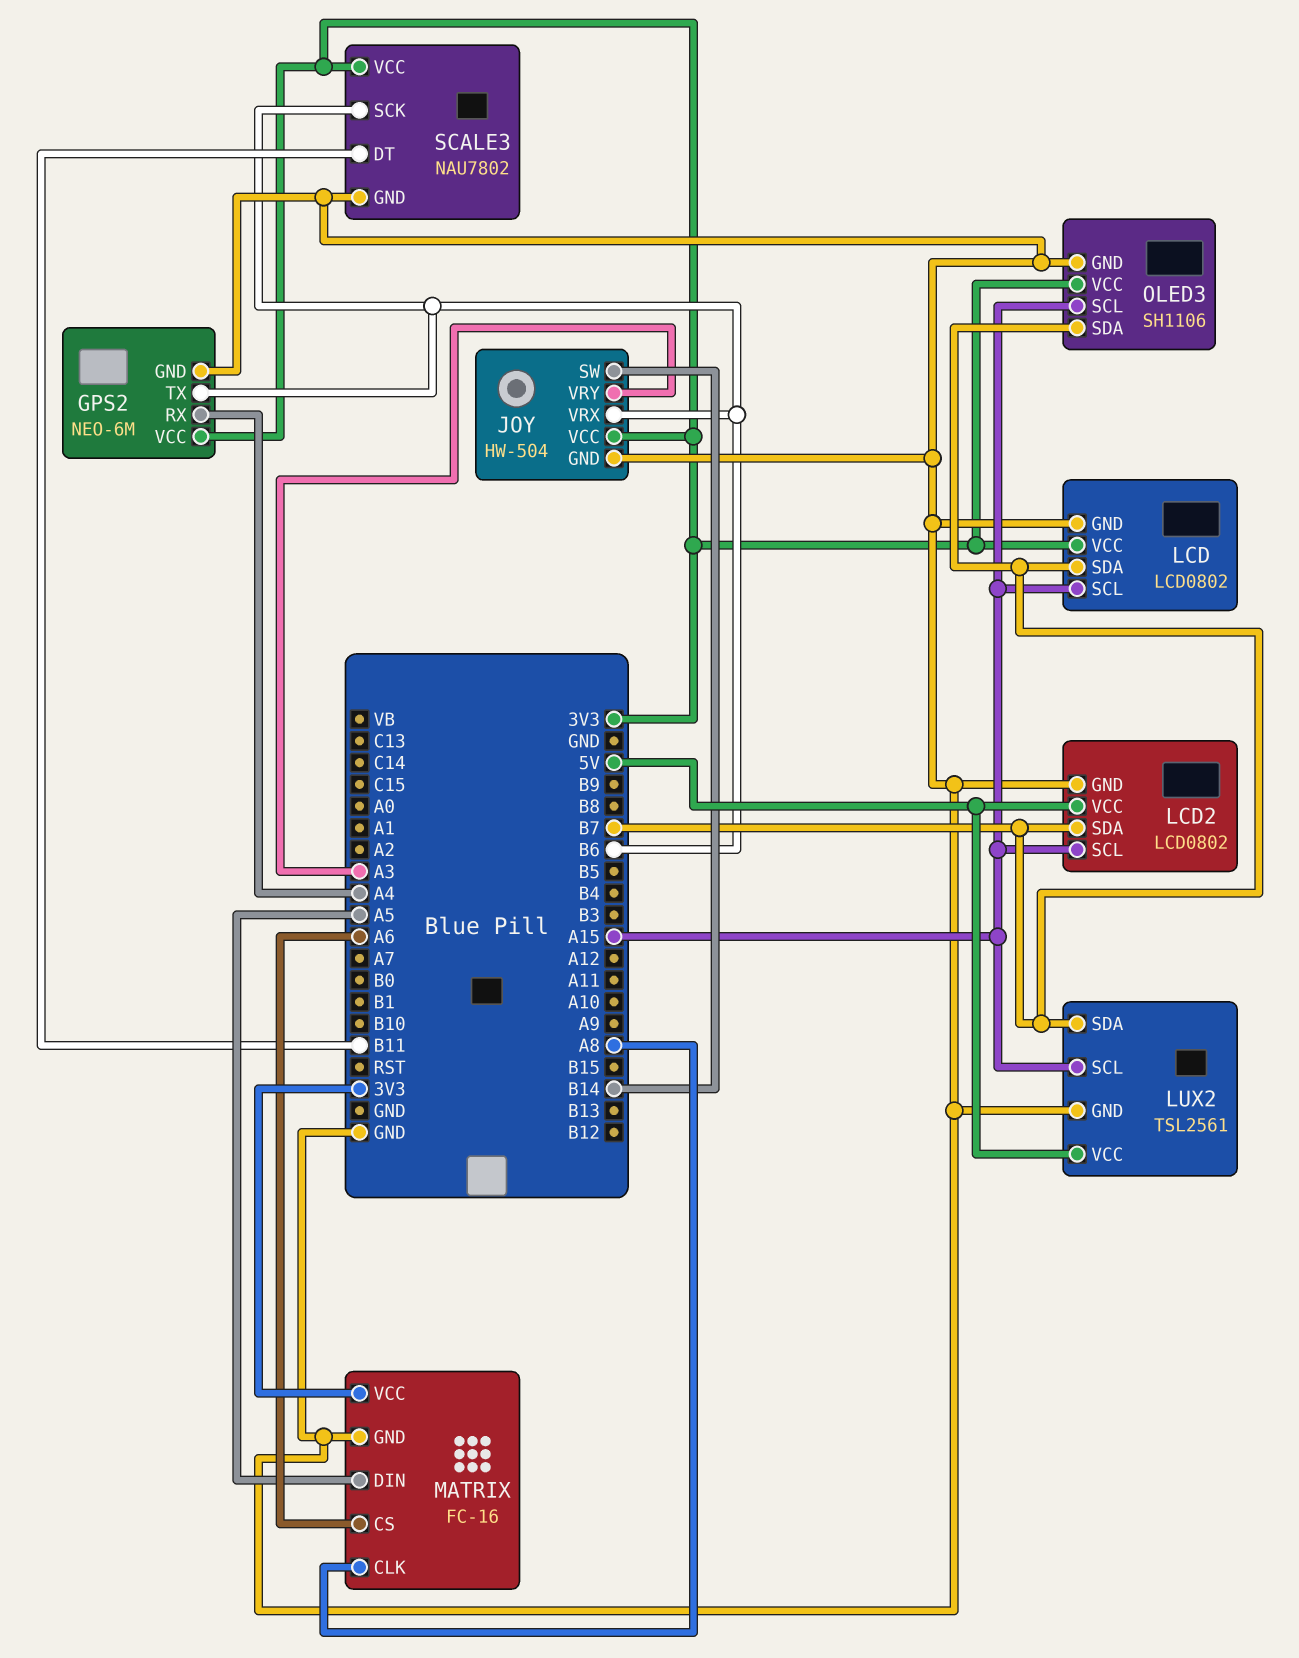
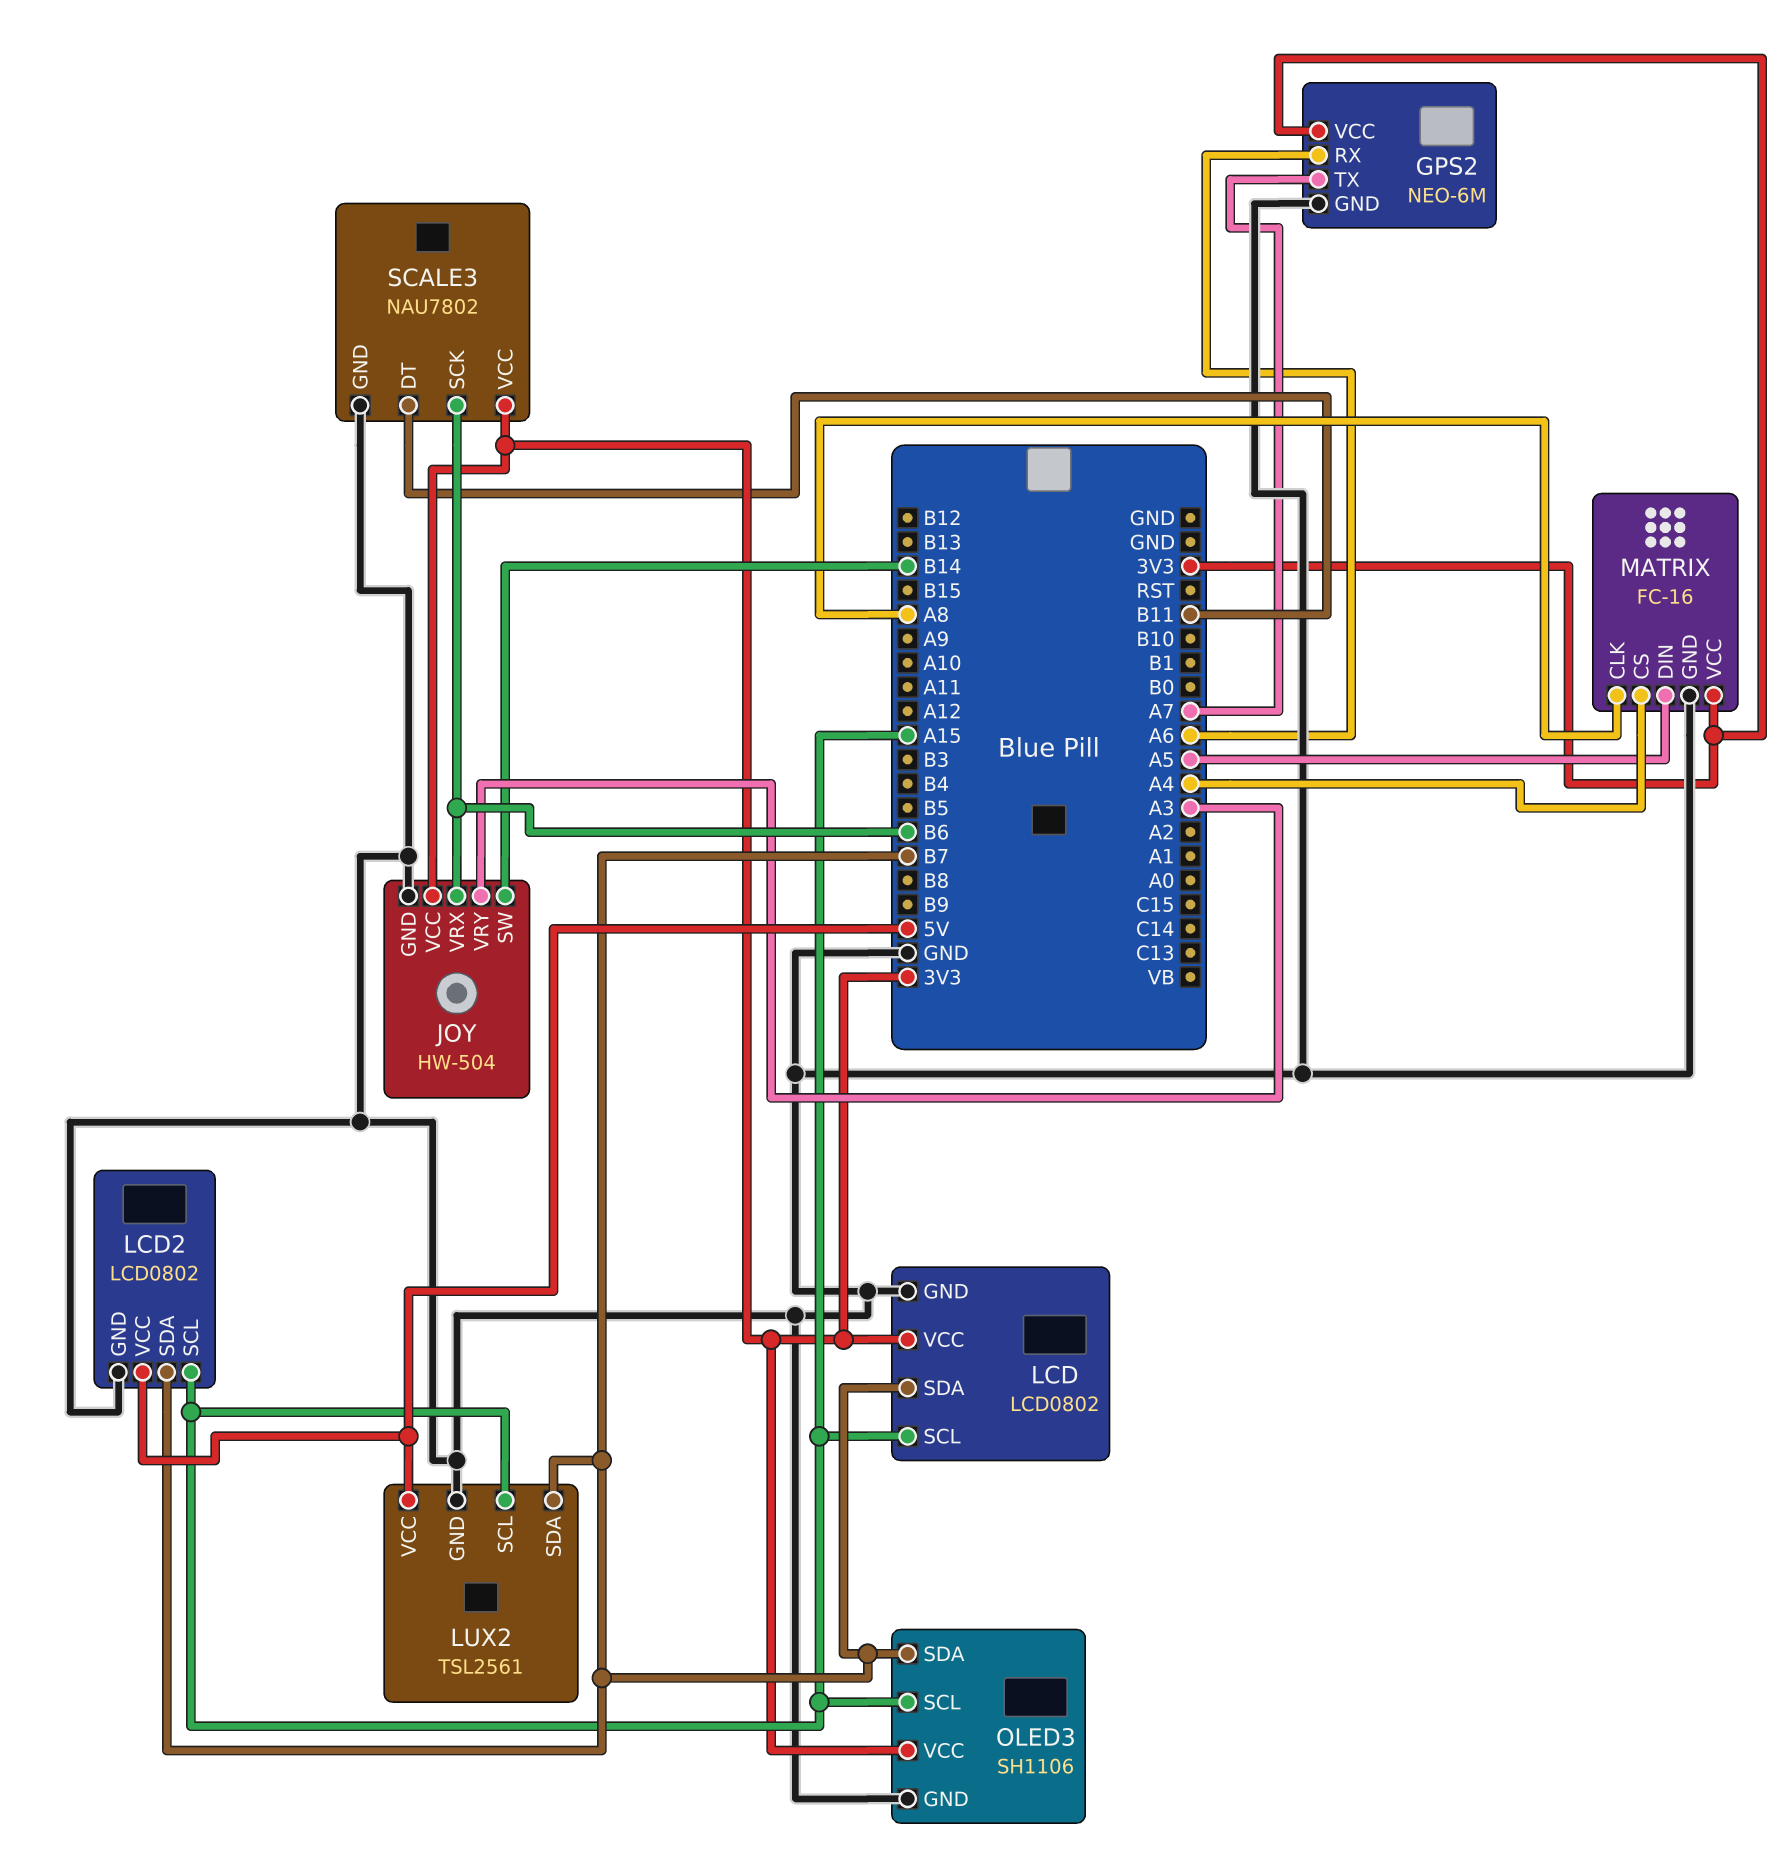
GPS2 pin RX: A4 -> A6
GPS2 pin TX: B6 -> A7
MATRIX pin CS: A6 -> A4

